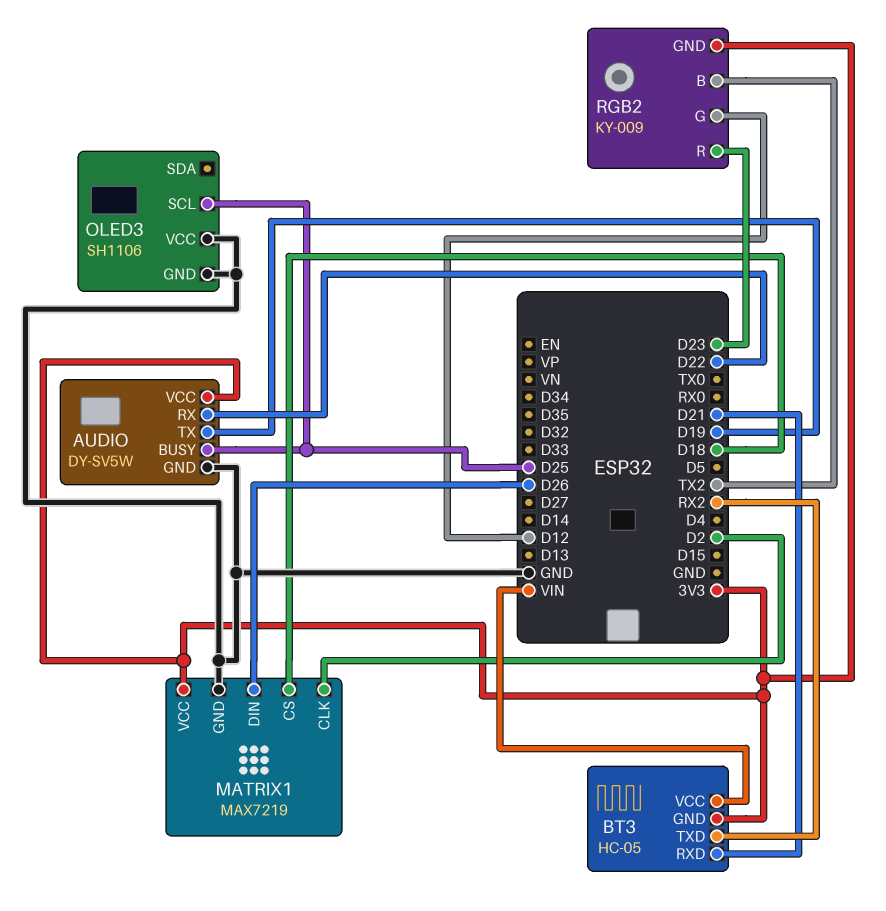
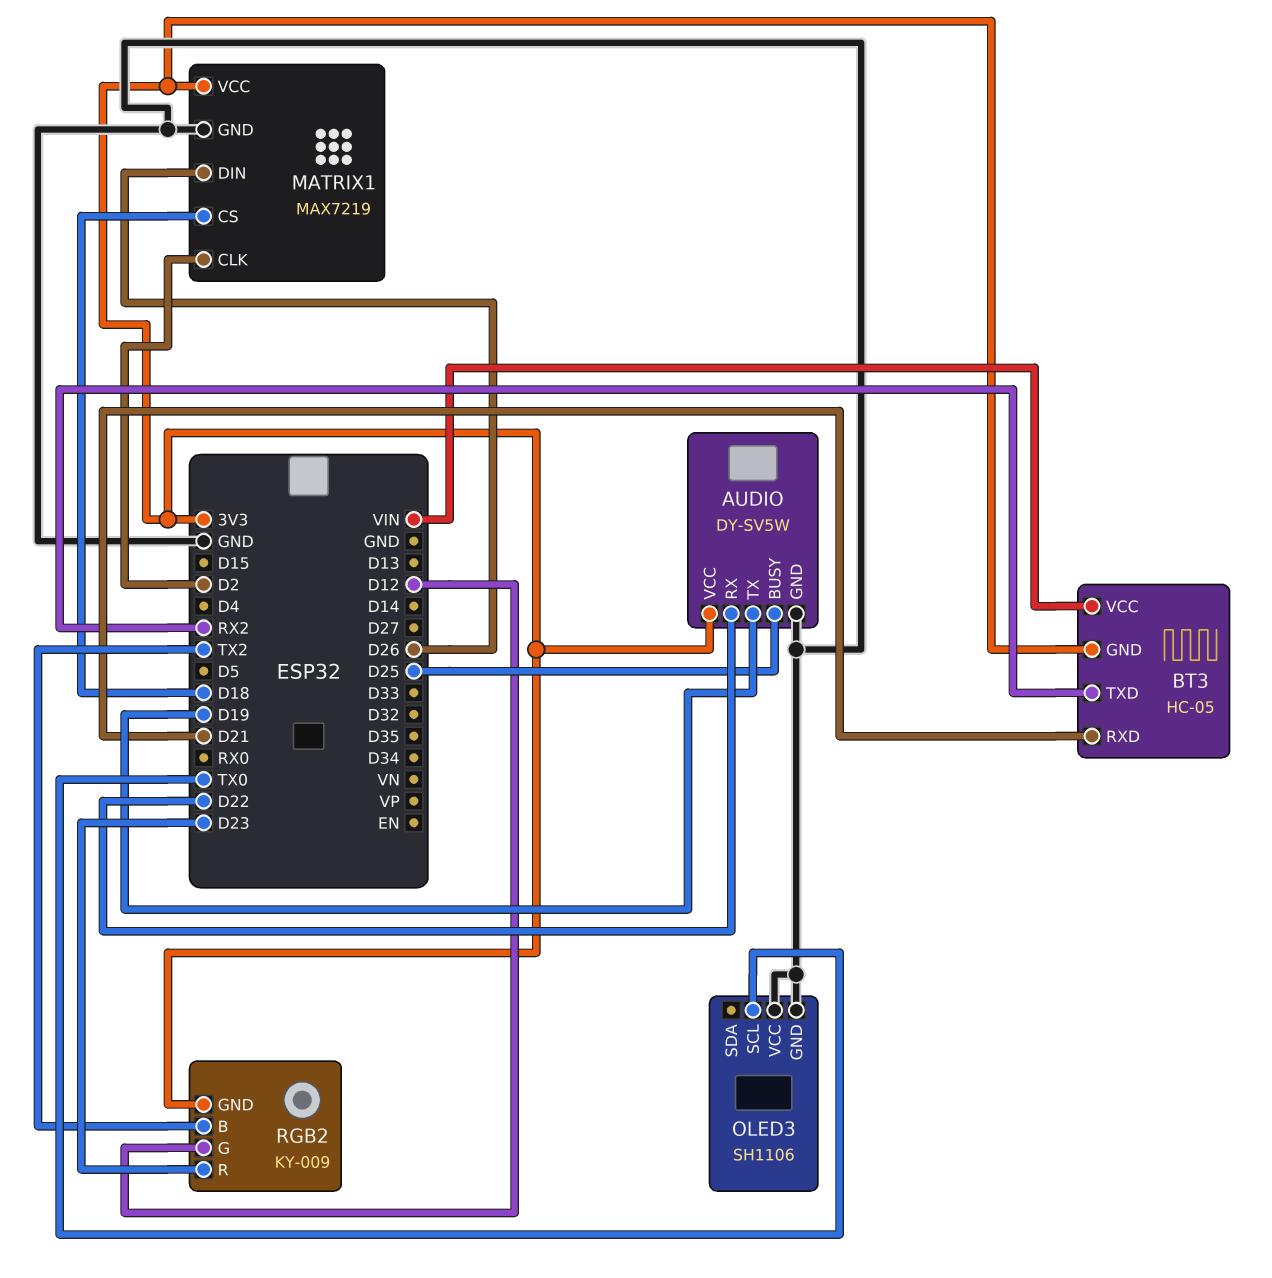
OLED3 pin SCL: D25 -> TX0

